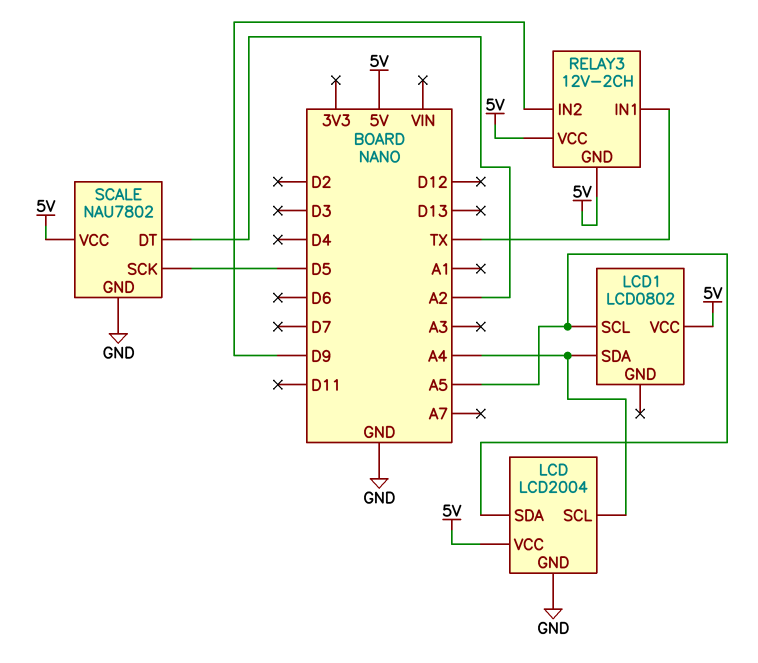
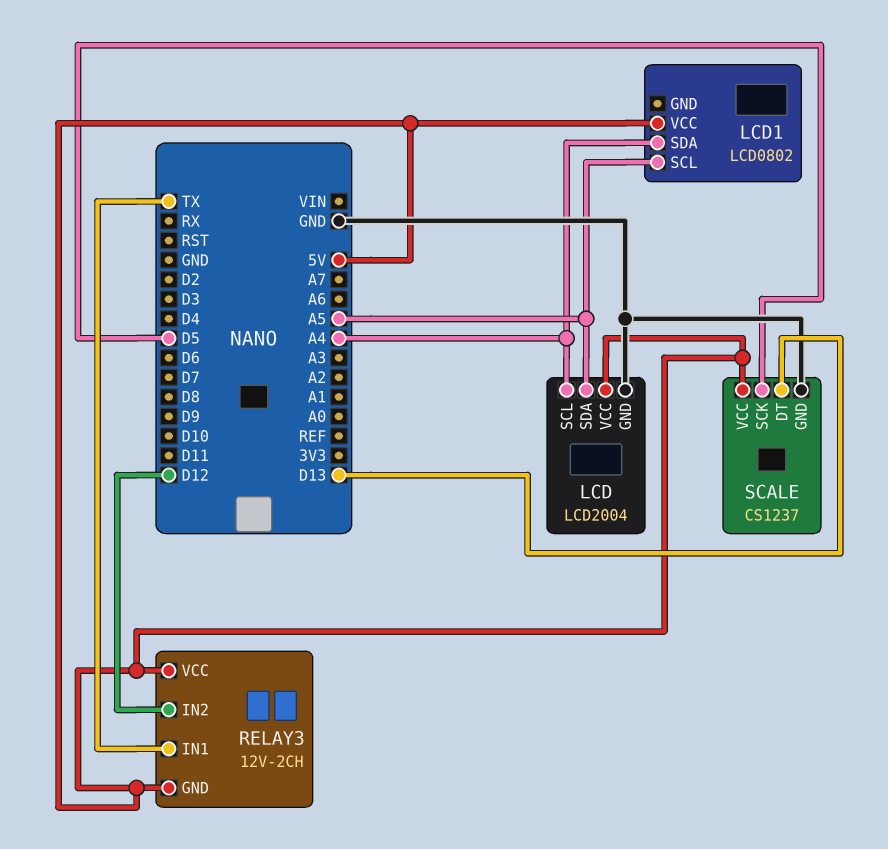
RELAY3 pin IN2: D9 -> D12
SCALE: NAU7802 -> CS1237
SCALE pin DT: A2 -> D13

